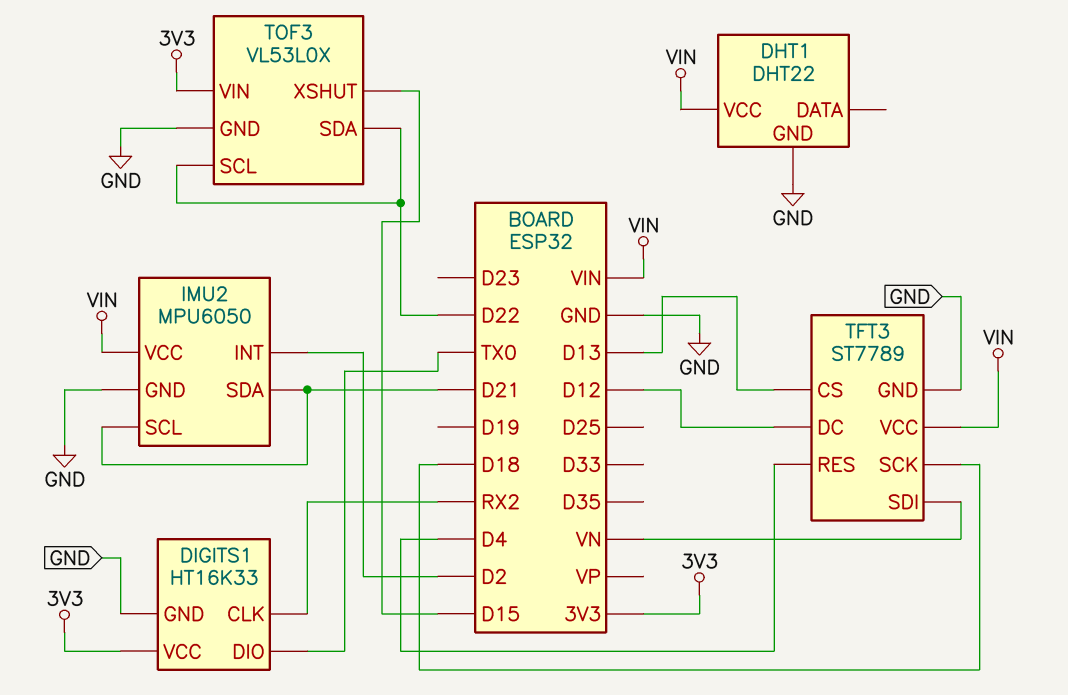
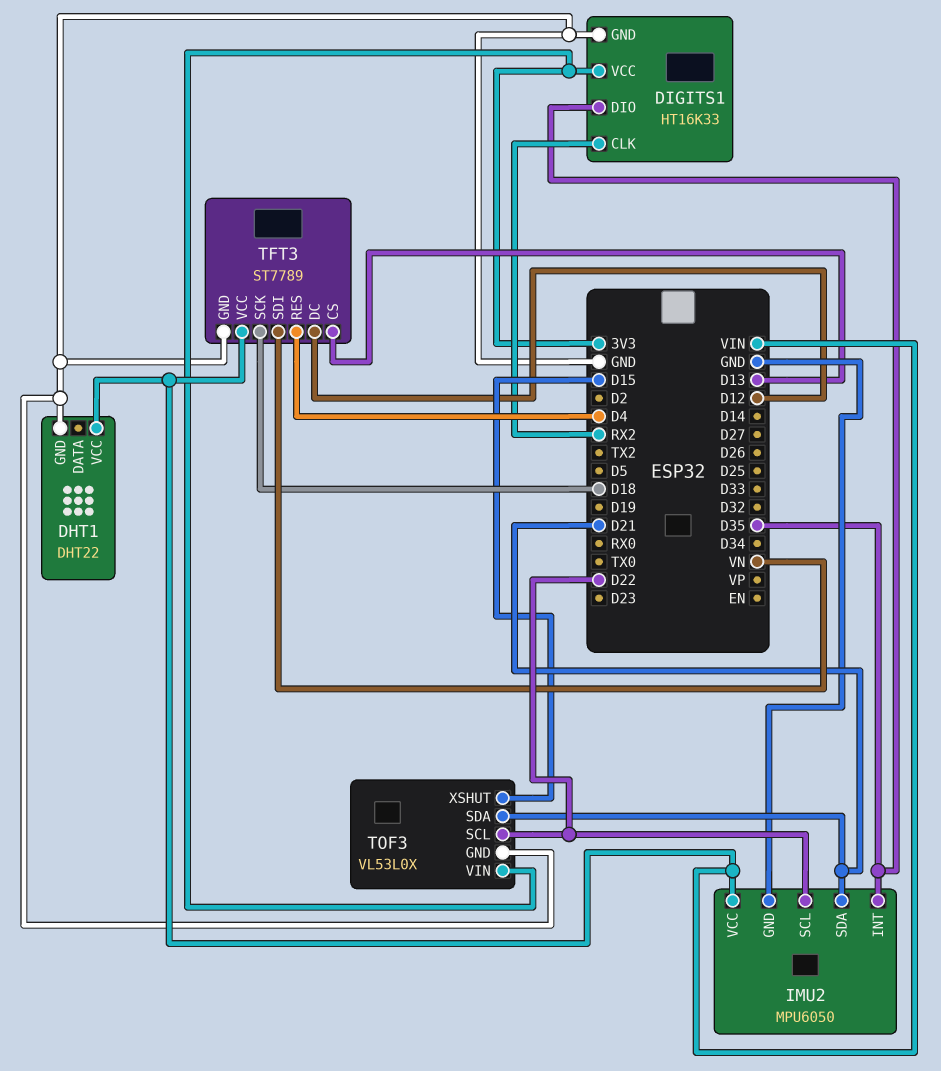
DIGITS1 pin DIO: TX0 -> D35
IMU2 pin INT: D2 -> D35
IMU2 pin SCL: D21 -> D22
TOF3 pin SDA: D22 -> D21

